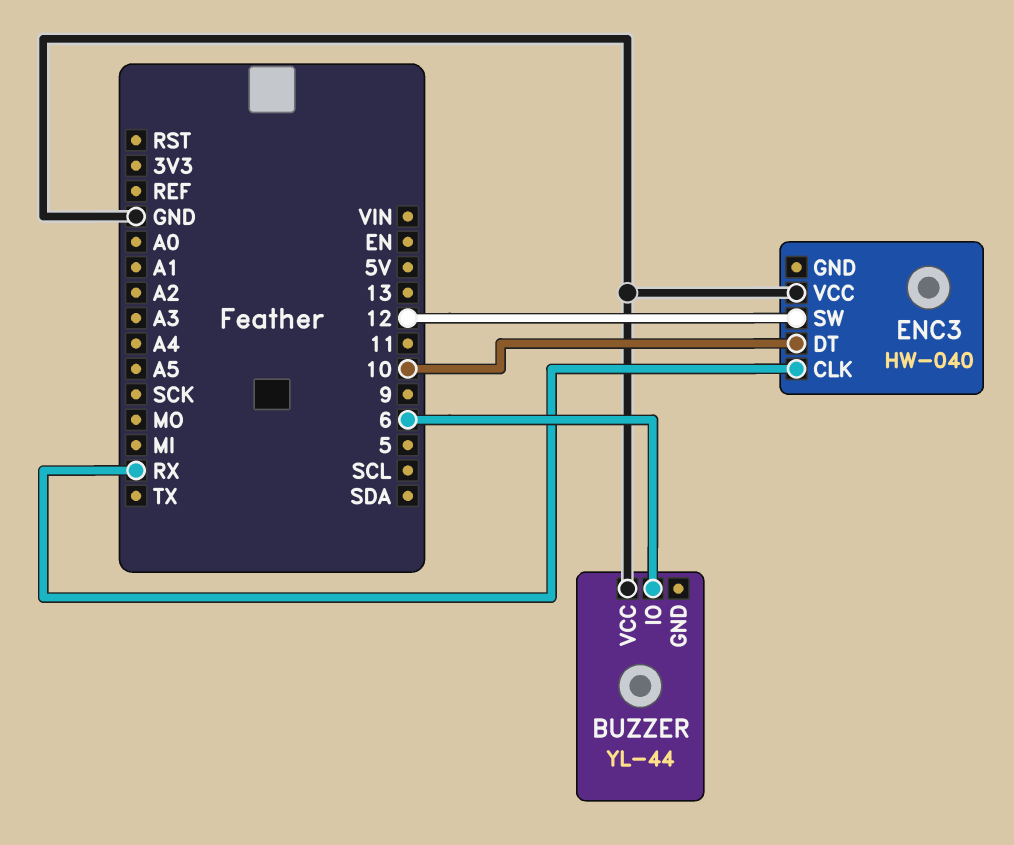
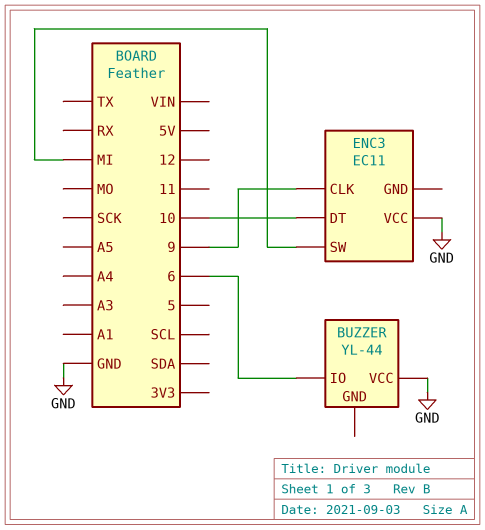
ENC3: HW-040 -> EC11
ENC3 pin CLK: RX -> 9
ENC3 pin SW: 12 -> MI

